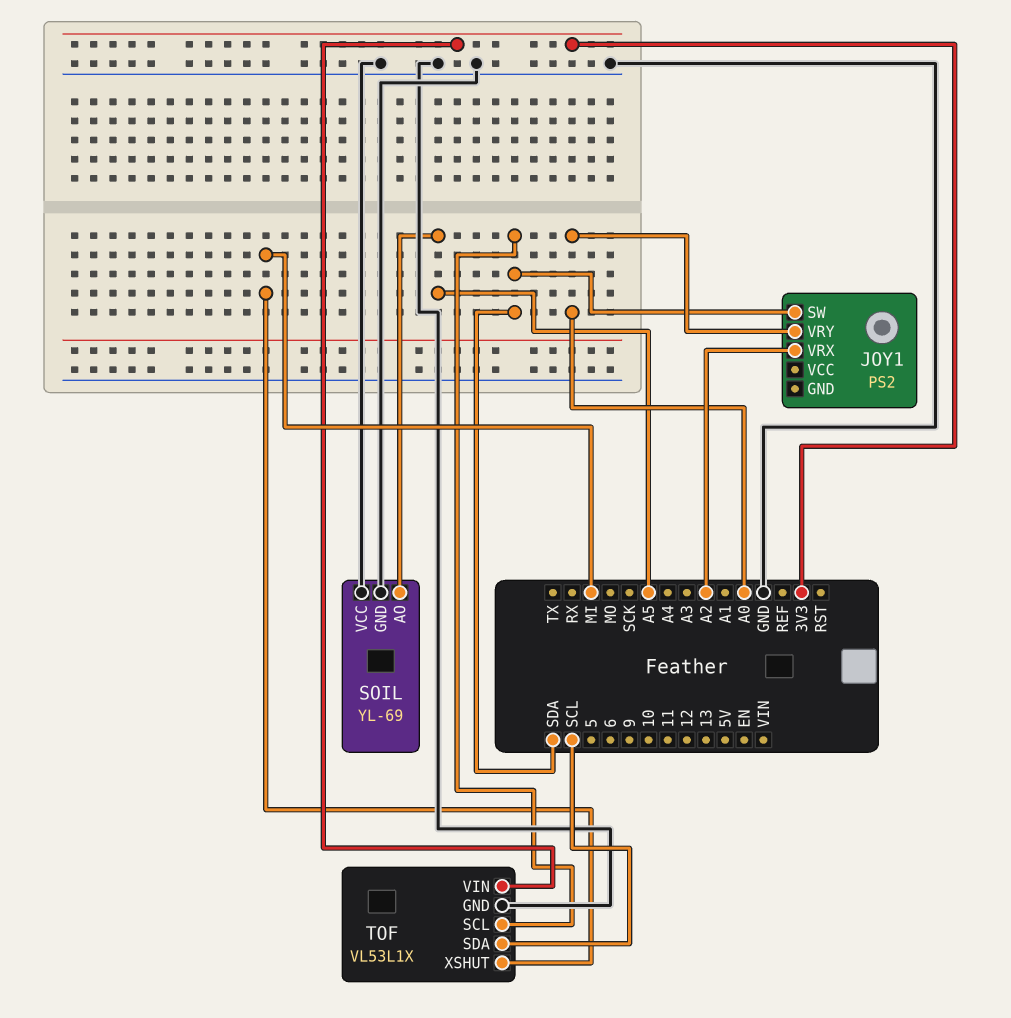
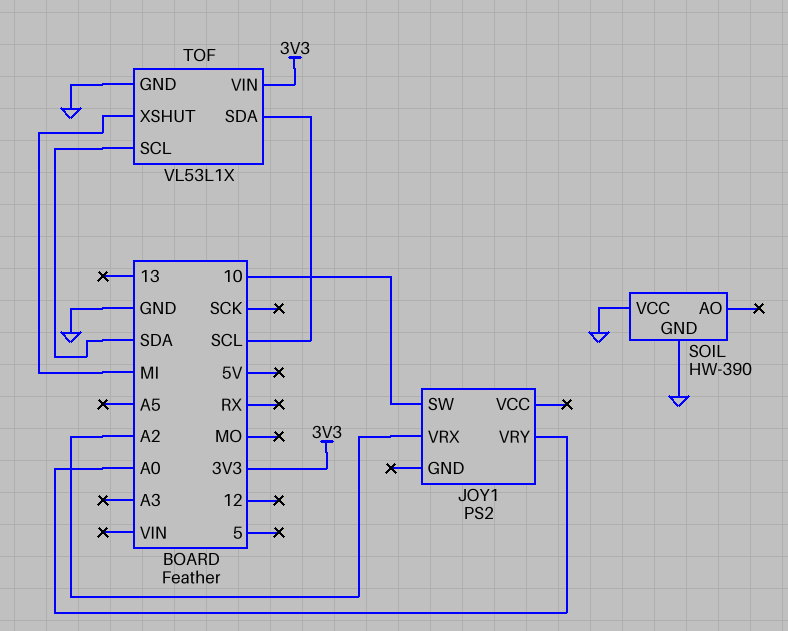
JOY1 pin SW: SDA -> 10
SOIL: YL-69 -> HW-390
SOIL pin AO: A5 -> none

